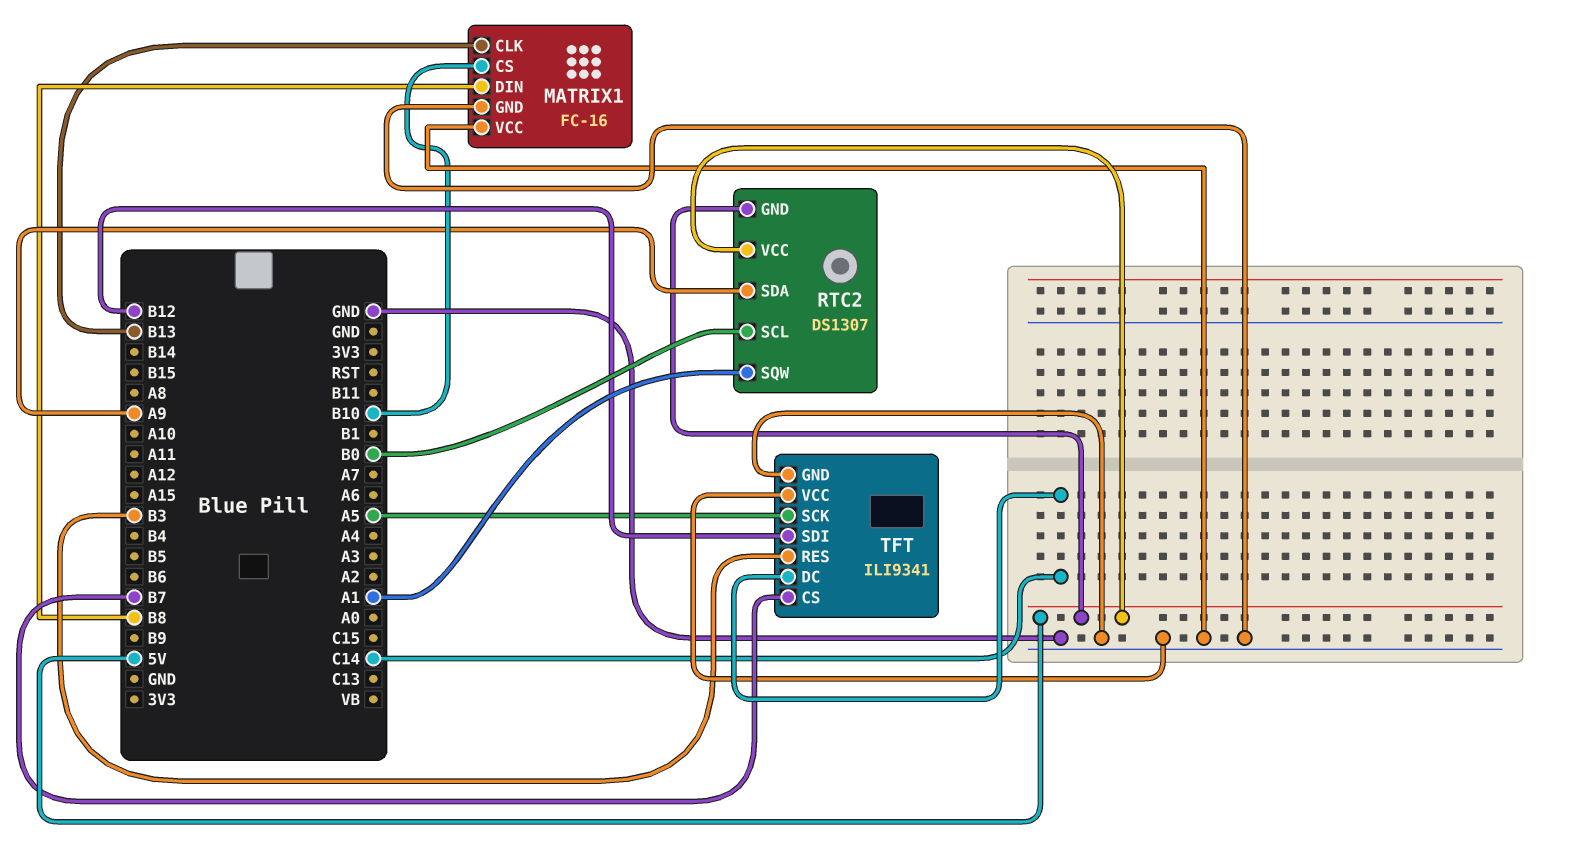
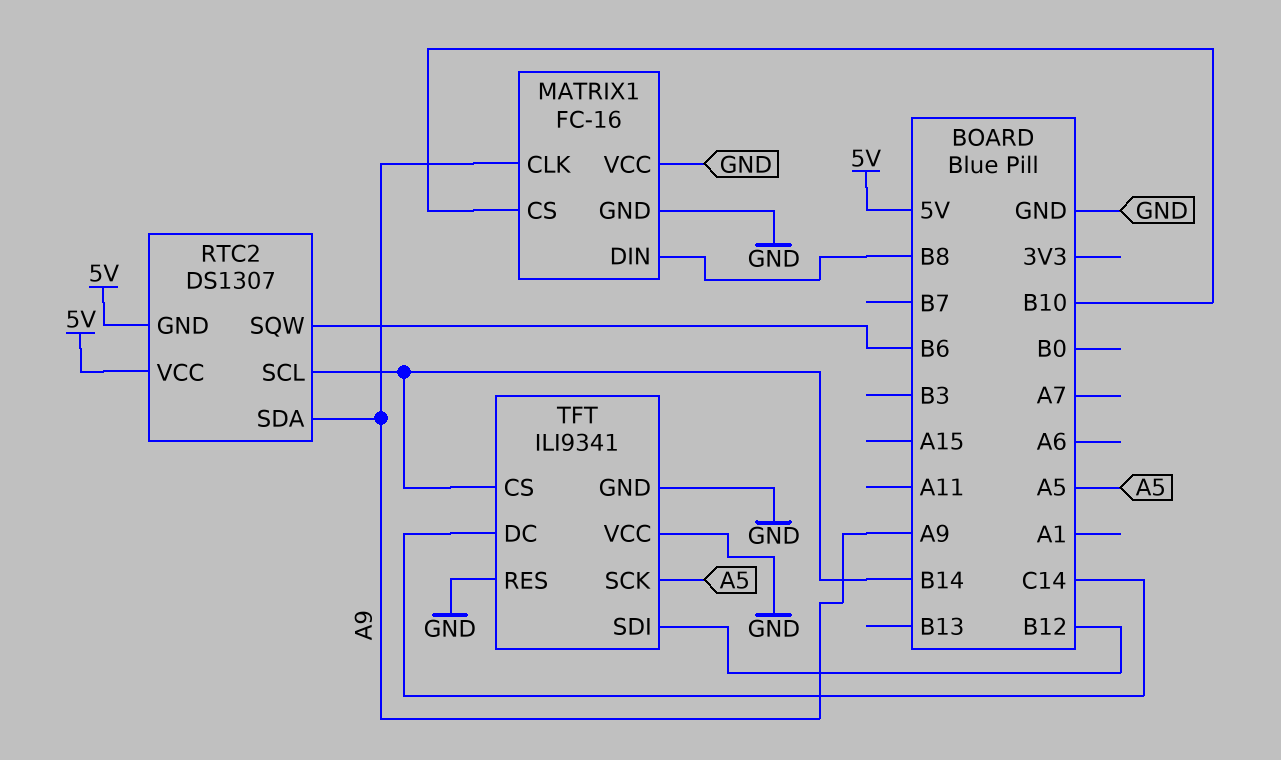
MATRIX1 pin CLK: B13 -> A9
RTC2 pin SCL: B0 -> B14
RTC2 pin SQW: A1 -> B6
TFT pin CS: B7 -> B14
TFT pin RES: B3 -> GND

